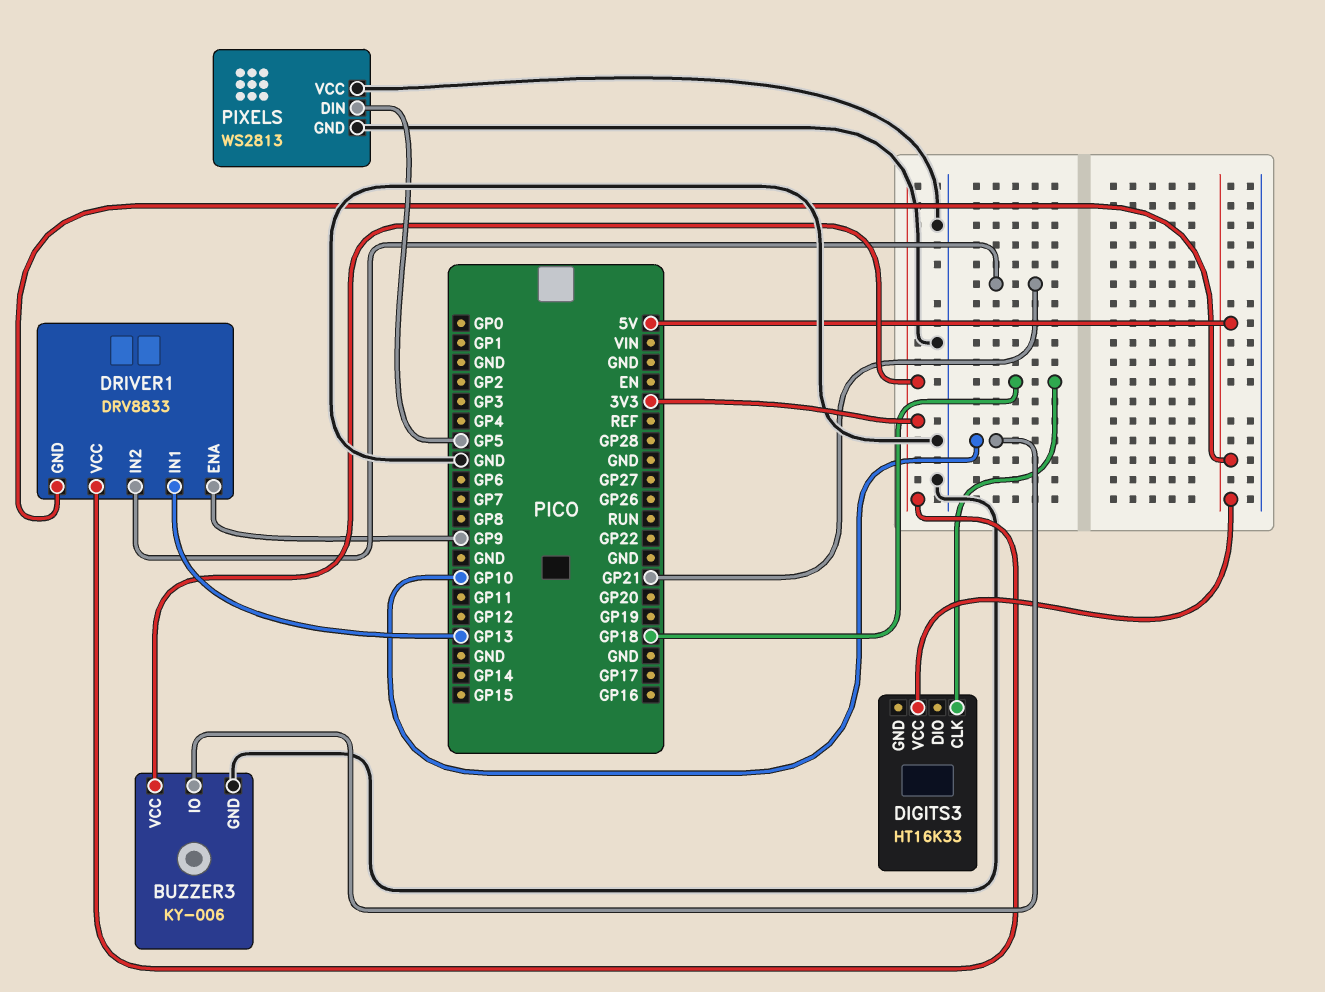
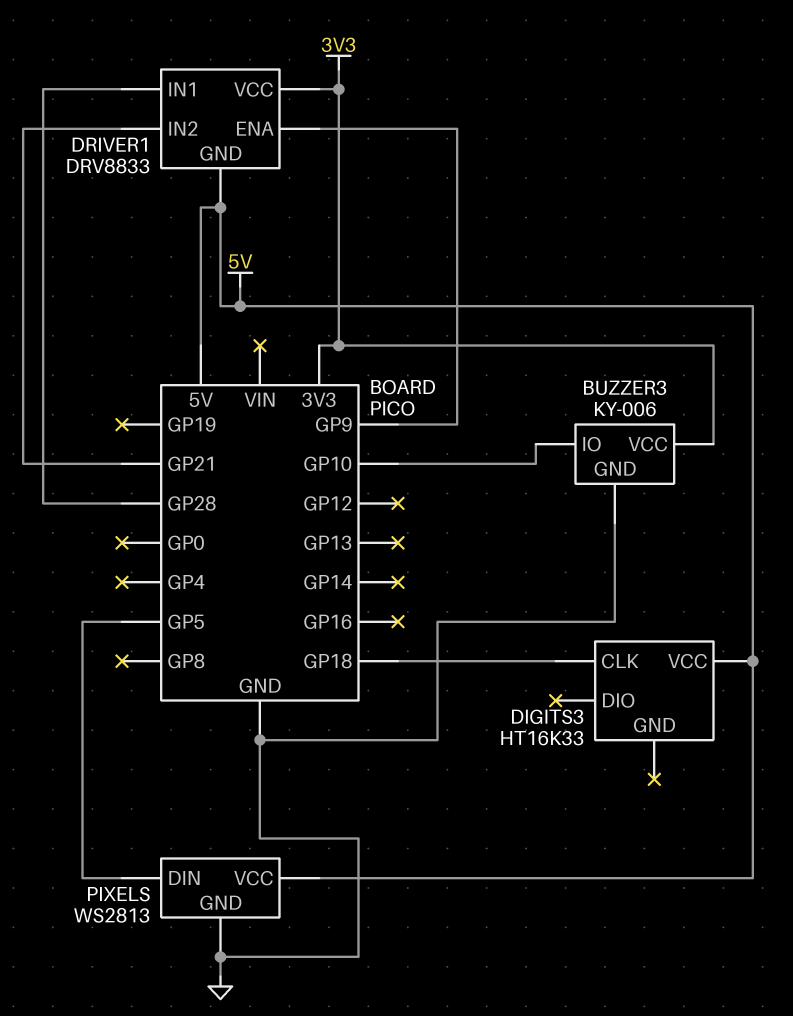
DRIVER1 pin IN1: GP13 -> GP28
PIXELS pin VCC: GND -> 5V

